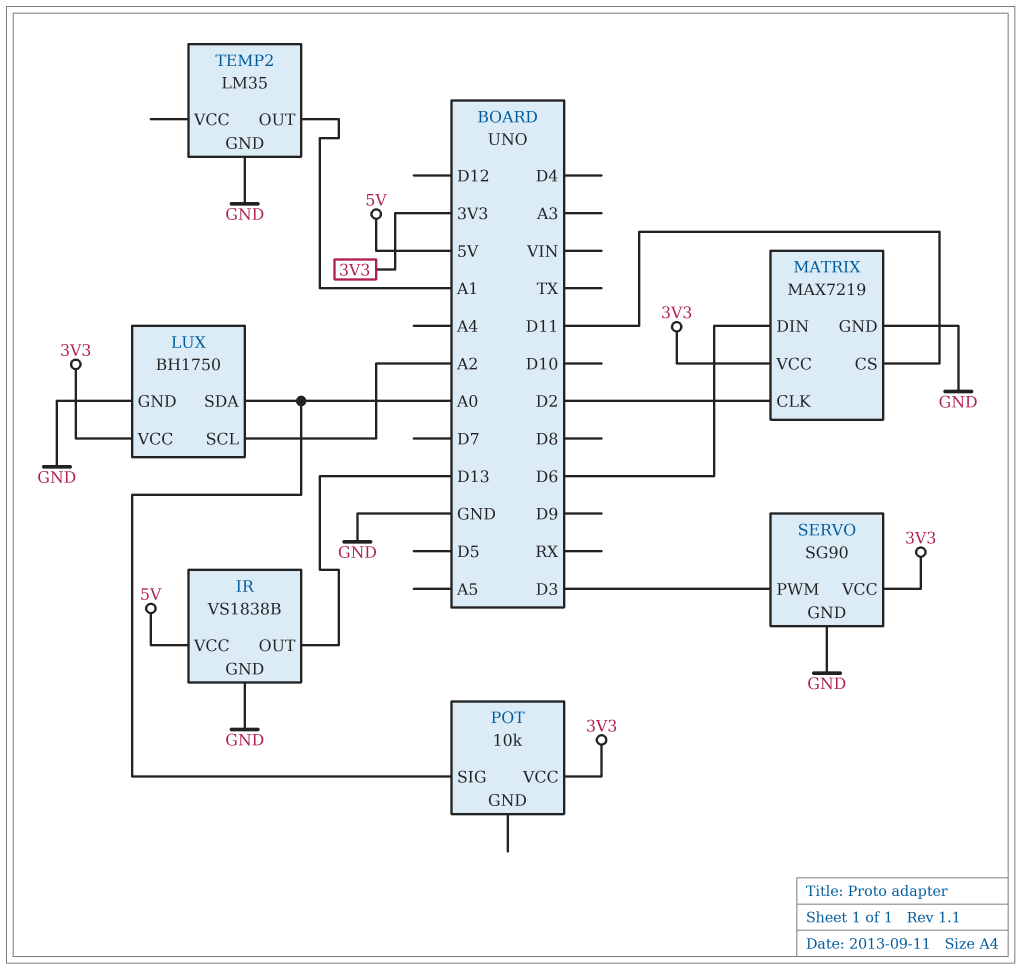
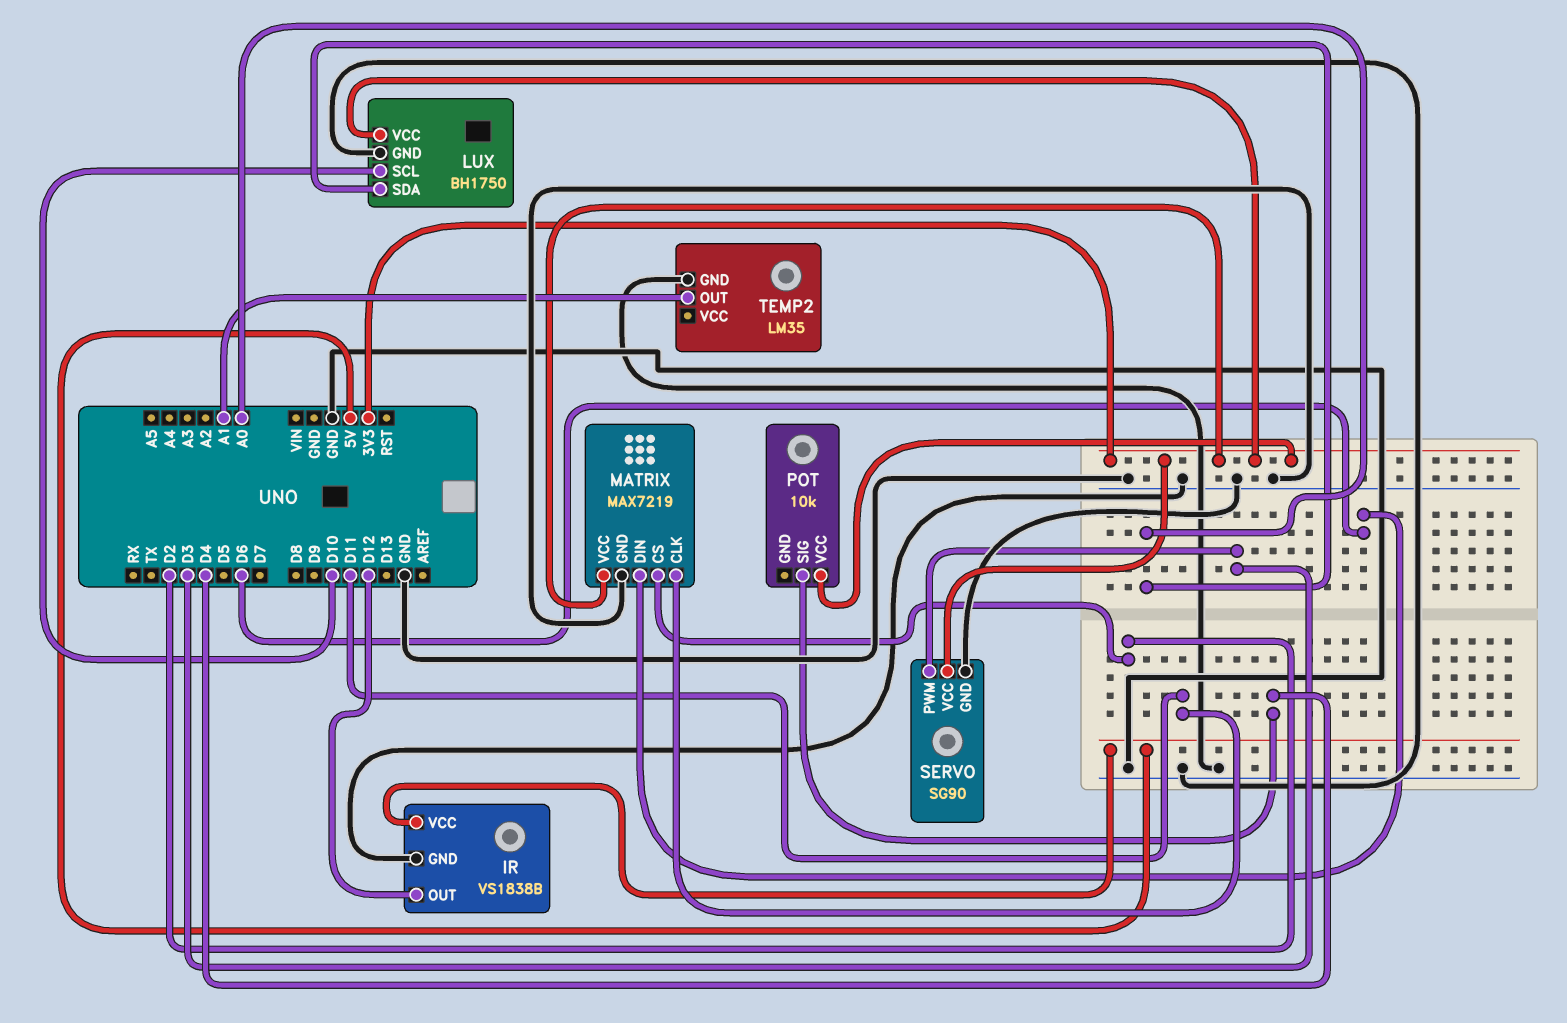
IR pin OUT: D13 -> D12
LUX pin SCL: A2 -> D10
MATRIX pin CLK: D2 -> D11
MATRIX pin CS: D11 -> D2
POT pin SIG: A0 -> D4

